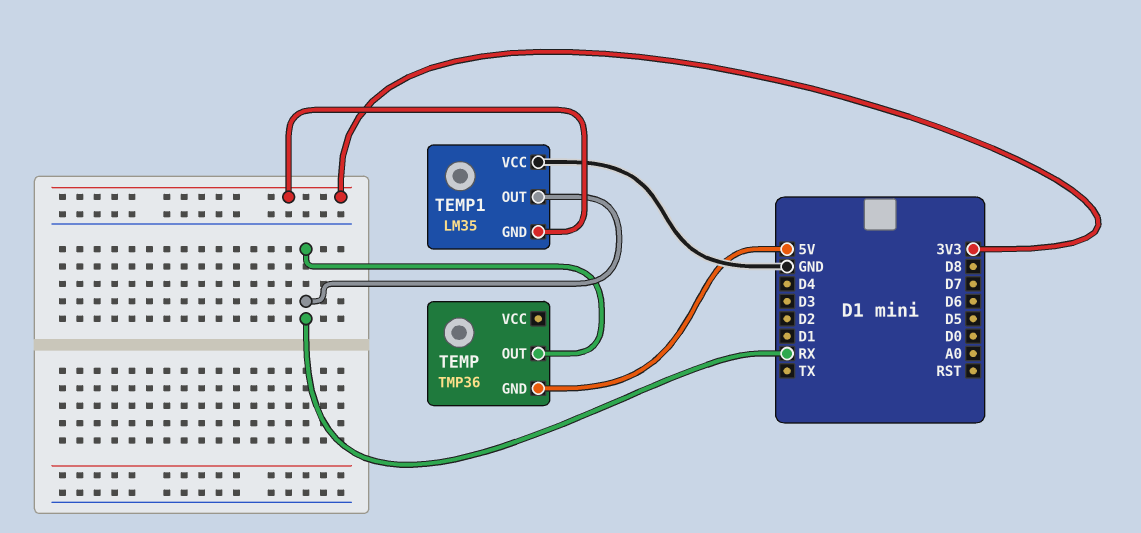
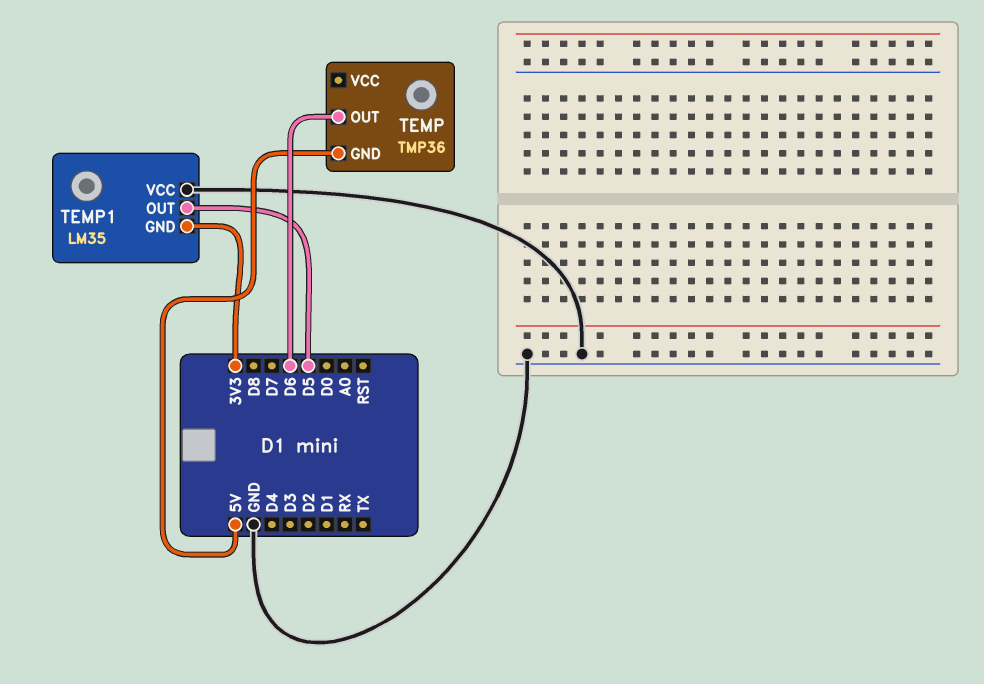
TEMP pin OUT: RX -> D6
TEMP1 pin OUT: RX -> D5

